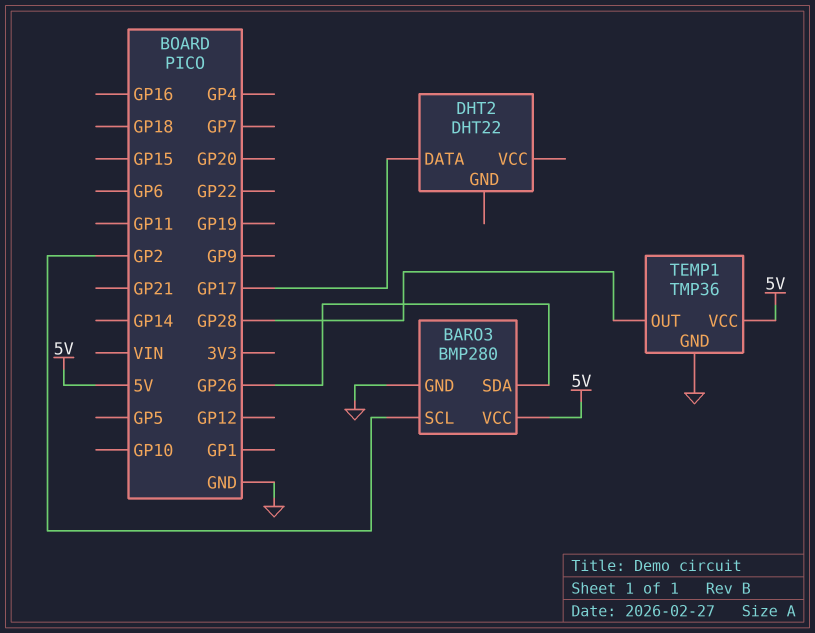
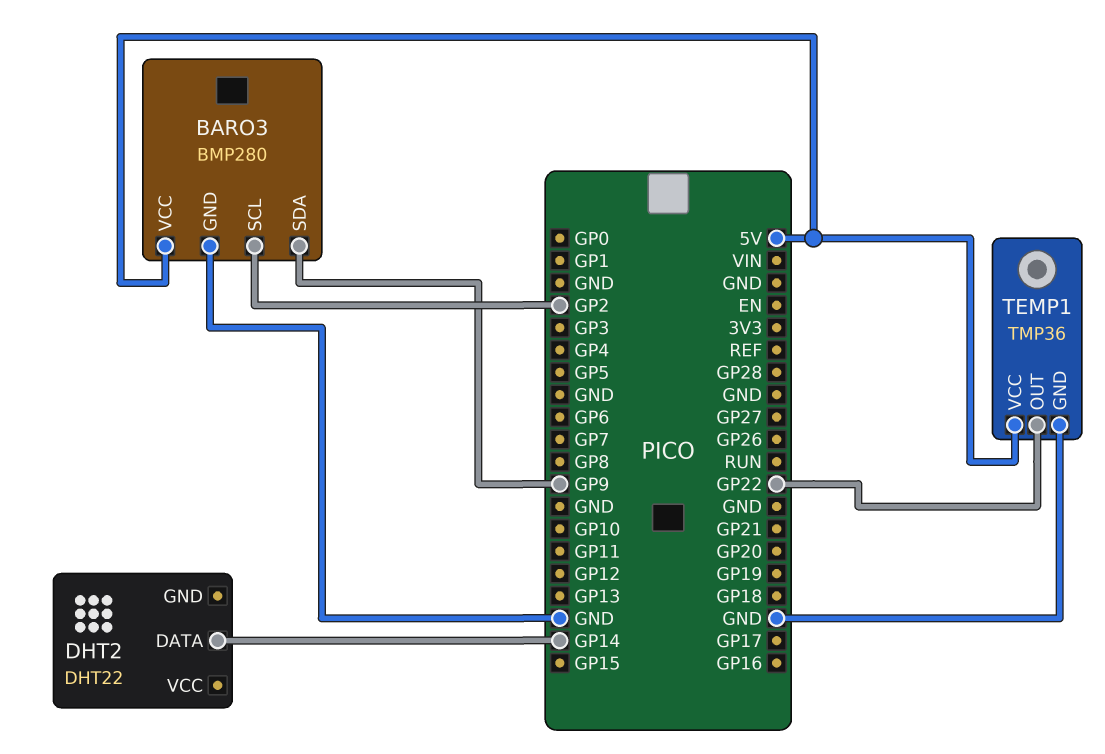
BARO3 pin SDA: GP26 -> GP9
DHT2 pin DATA: GP17 -> GP14
TEMP1 pin OUT: GP28 -> GP22

